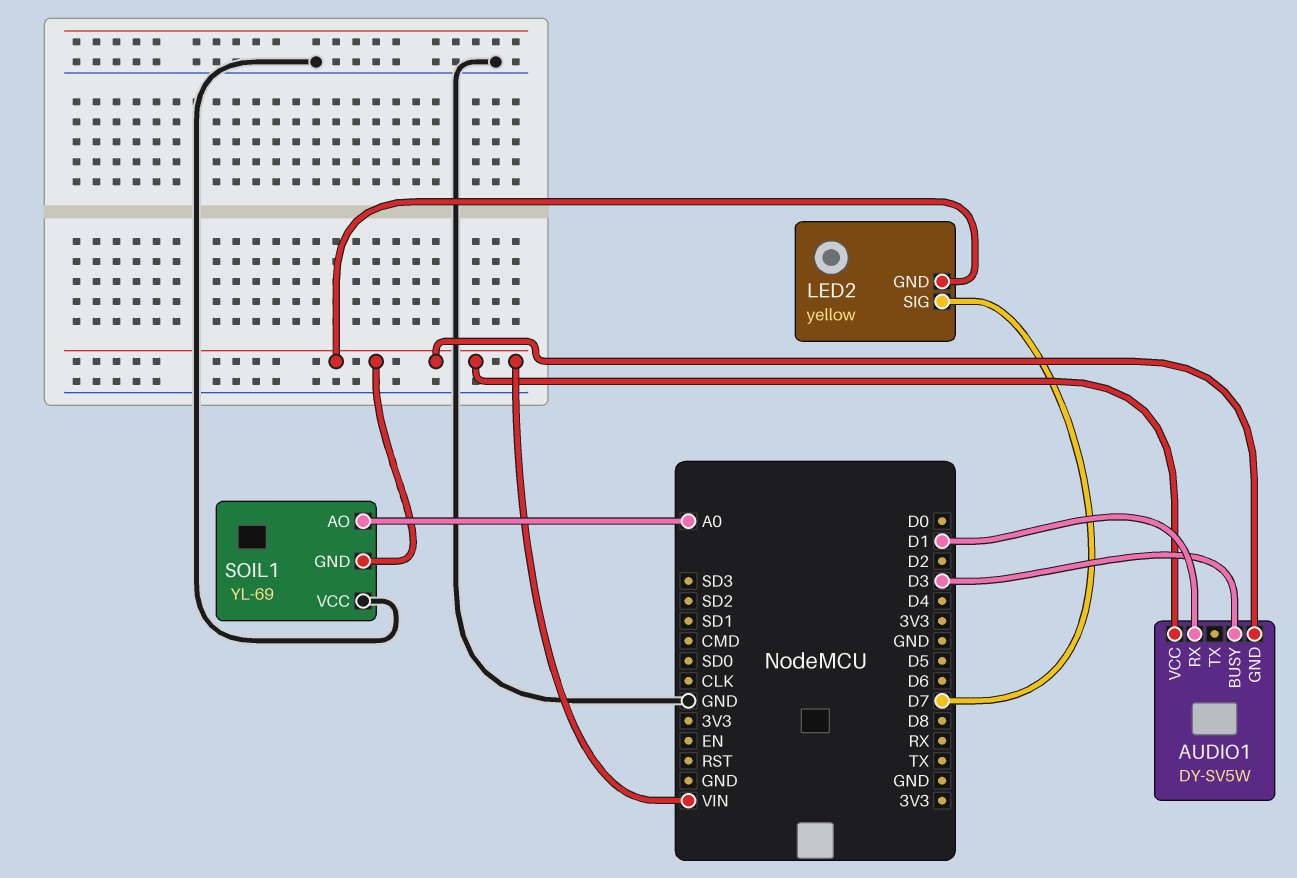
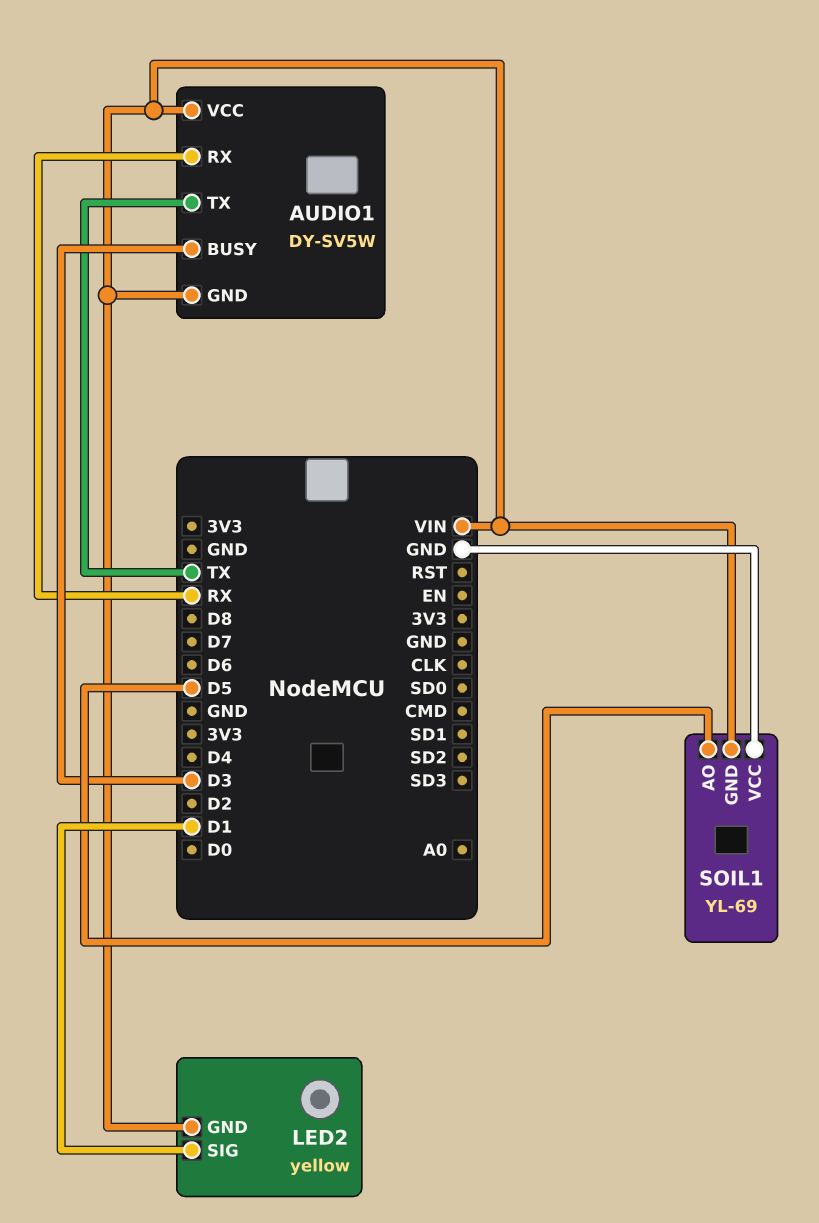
AUDIO1 pin RX: D1 -> RX
AUDIO1 pin TX: none -> TX
LED2 pin SIG: D7 -> D1
SOIL1 pin AO: A0 -> D5

